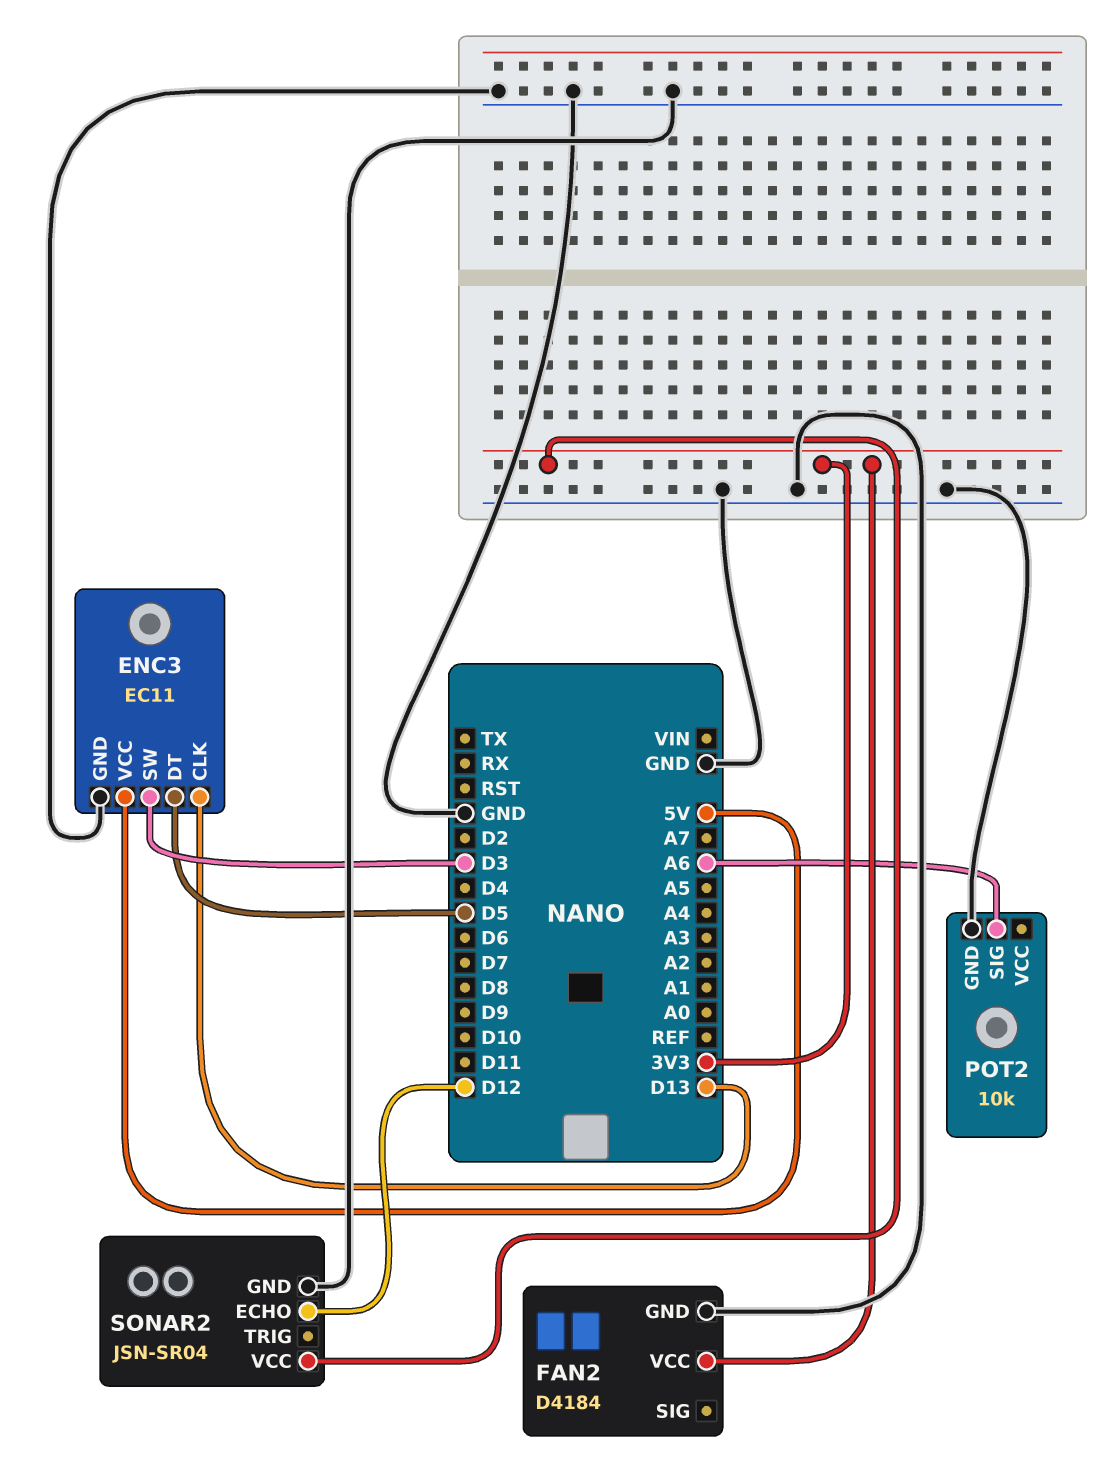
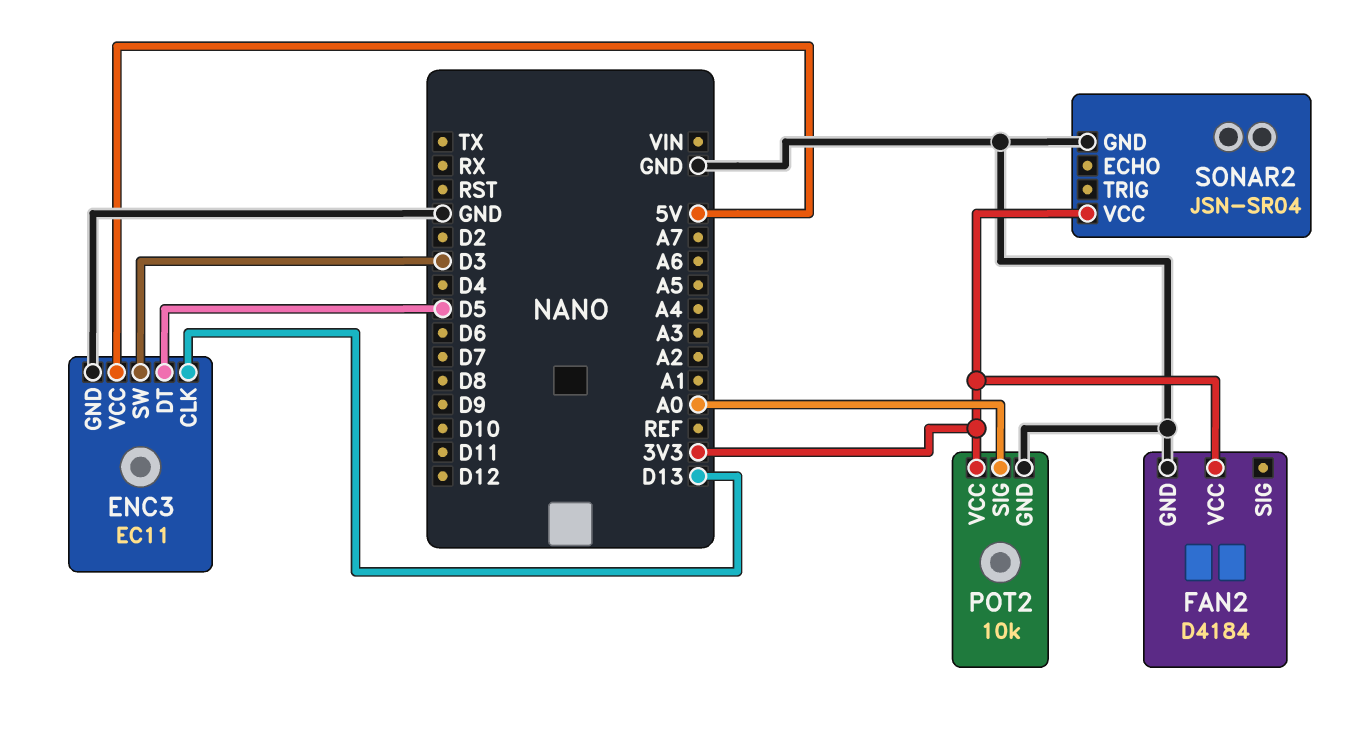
POT2 pin SIG: A6 -> A0
POT2 pin VCC: none -> 3V3
SONAR2 pin ECHO: D12 -> none

